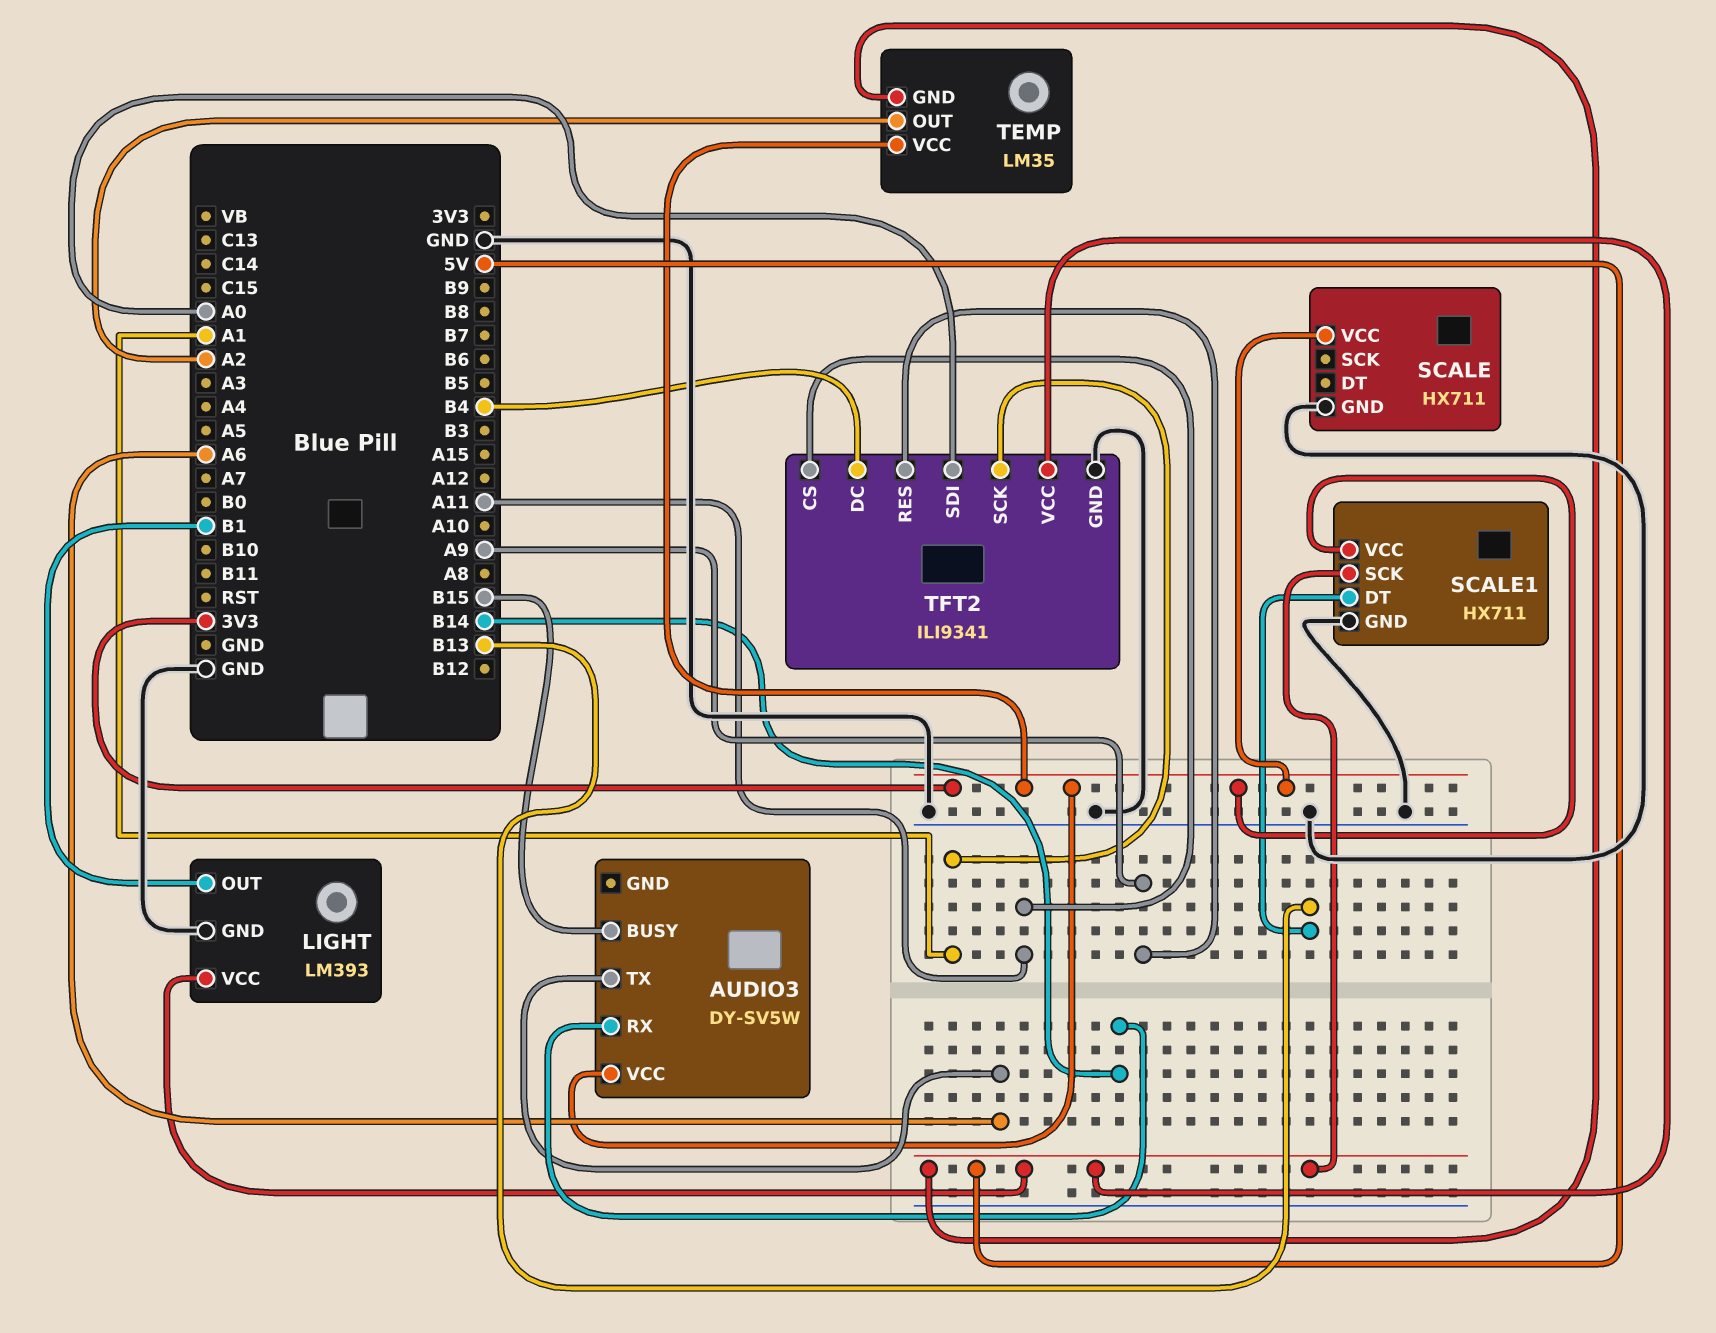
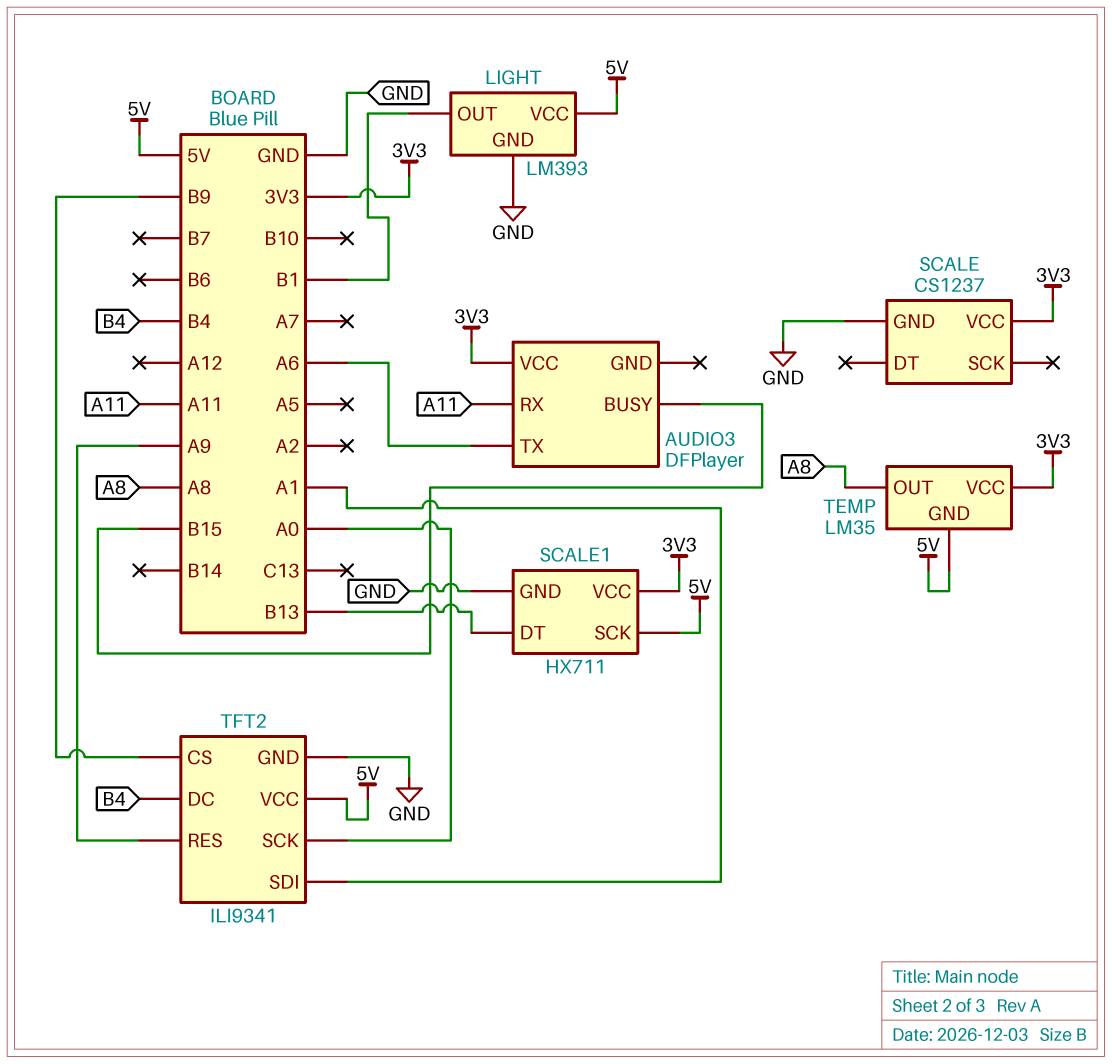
AUDIO3: DY-SV5W -> DFPlayer
AUDIO3 pin RX: B14 -> A11
SCALE: HX711 -> CS1237
TEMP pin OUT: A2 -> A8
TFT2 pin CS: A11 -> B9
TFT2 pin SCK: A1 -> A0
TFT2 pin SDI: A0 -> A1

